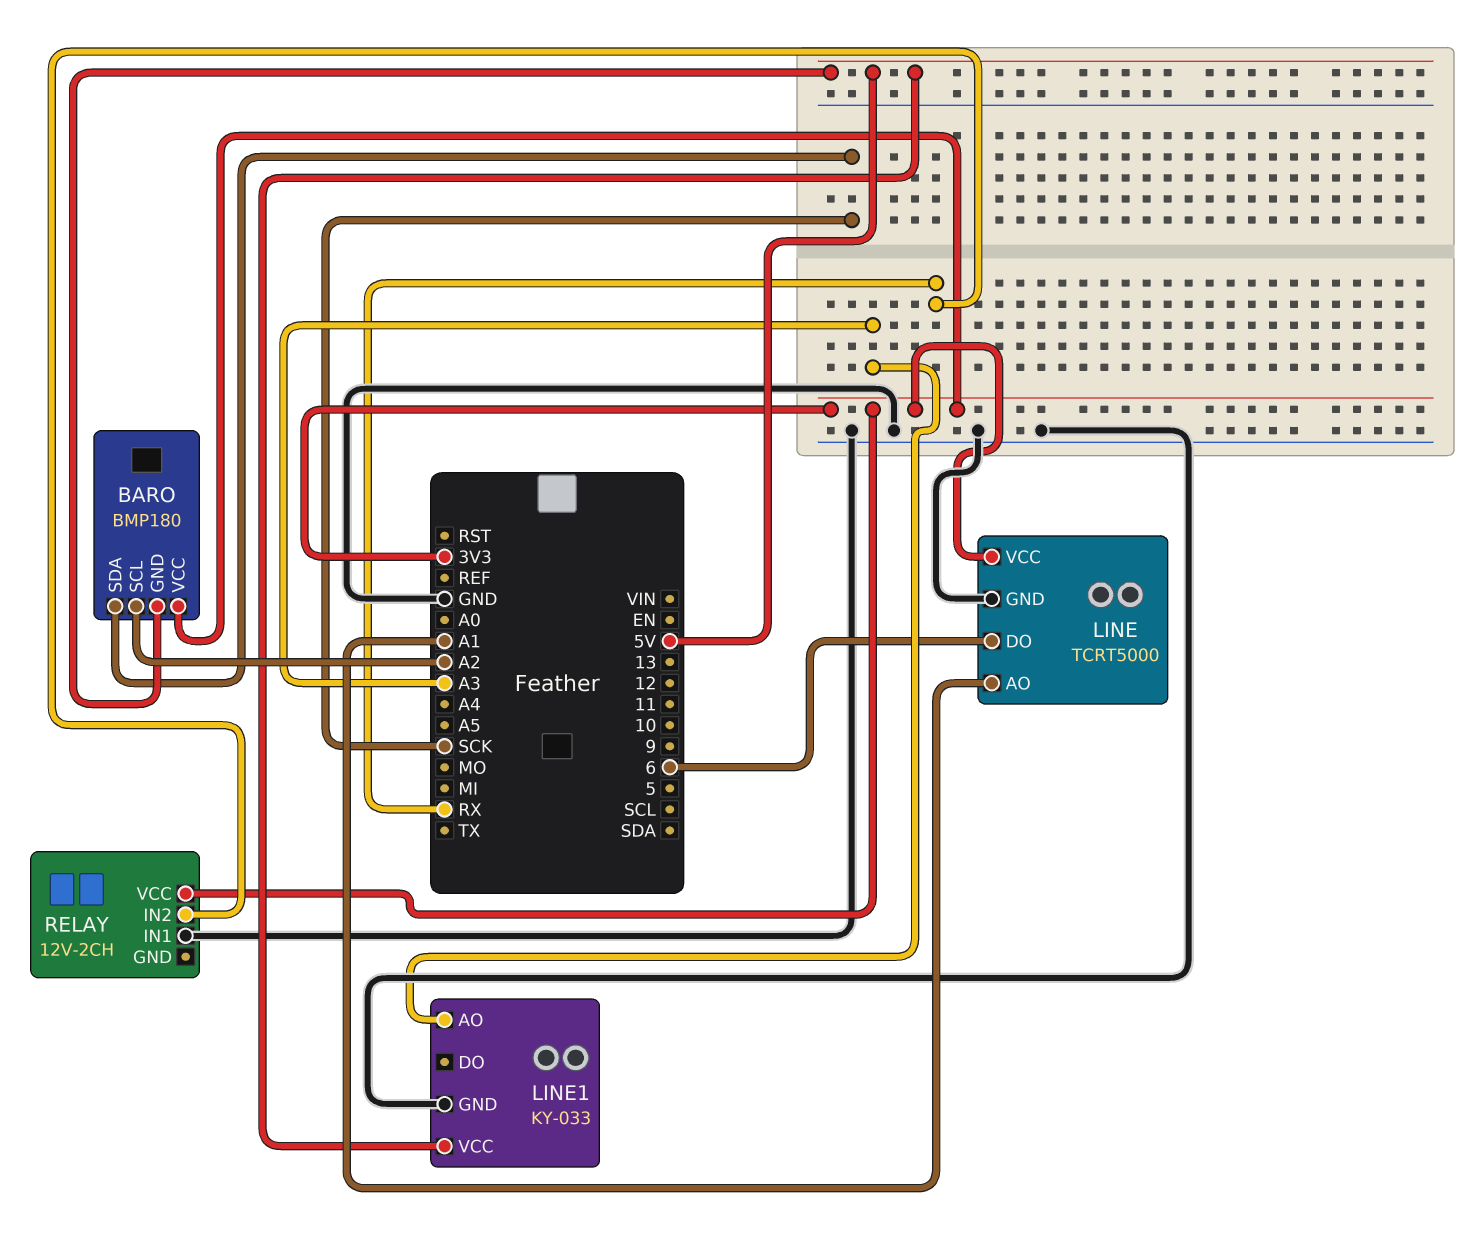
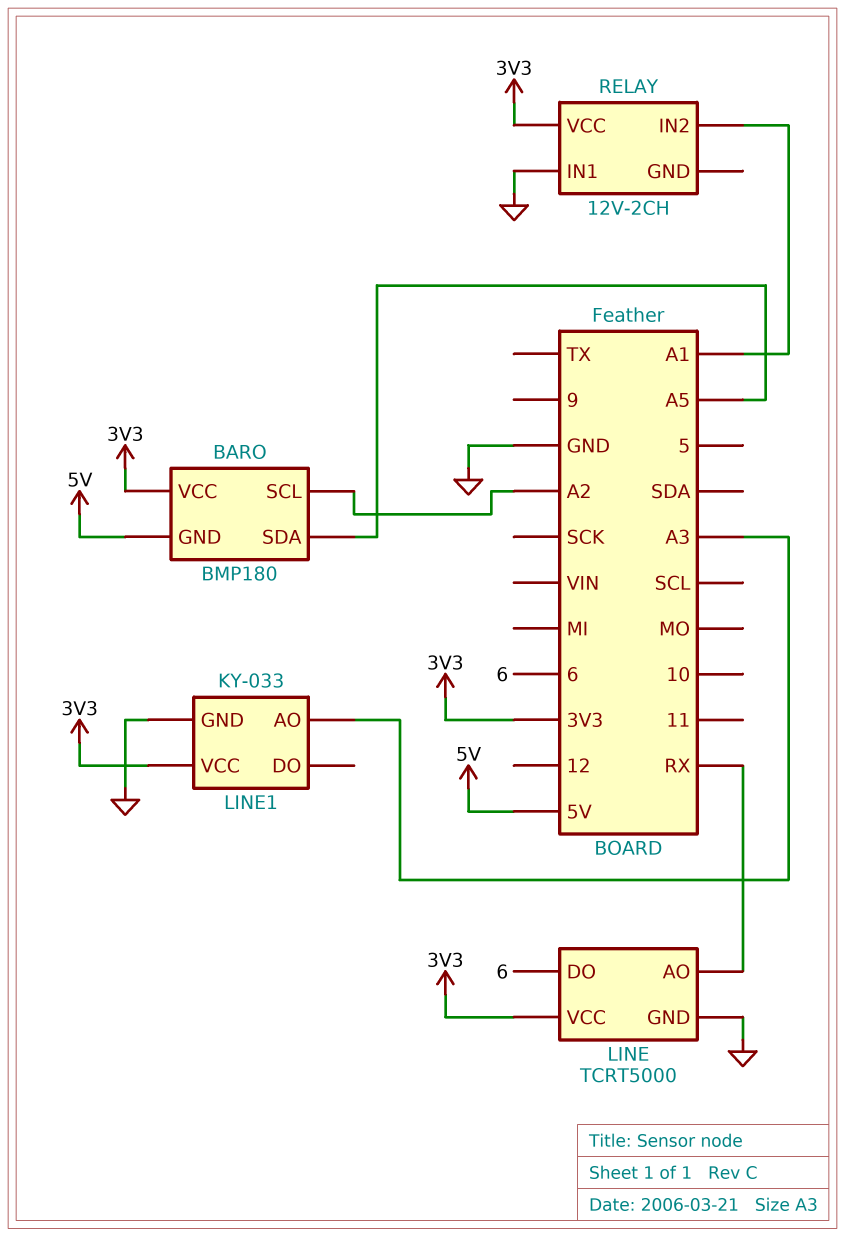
BARO pin SDA: SCK -> A5
LINE pin AO: A1 -> RX
LINE1 pin VCC: 5V -> 3V3
RELAY pin IN2: RX -> A1

